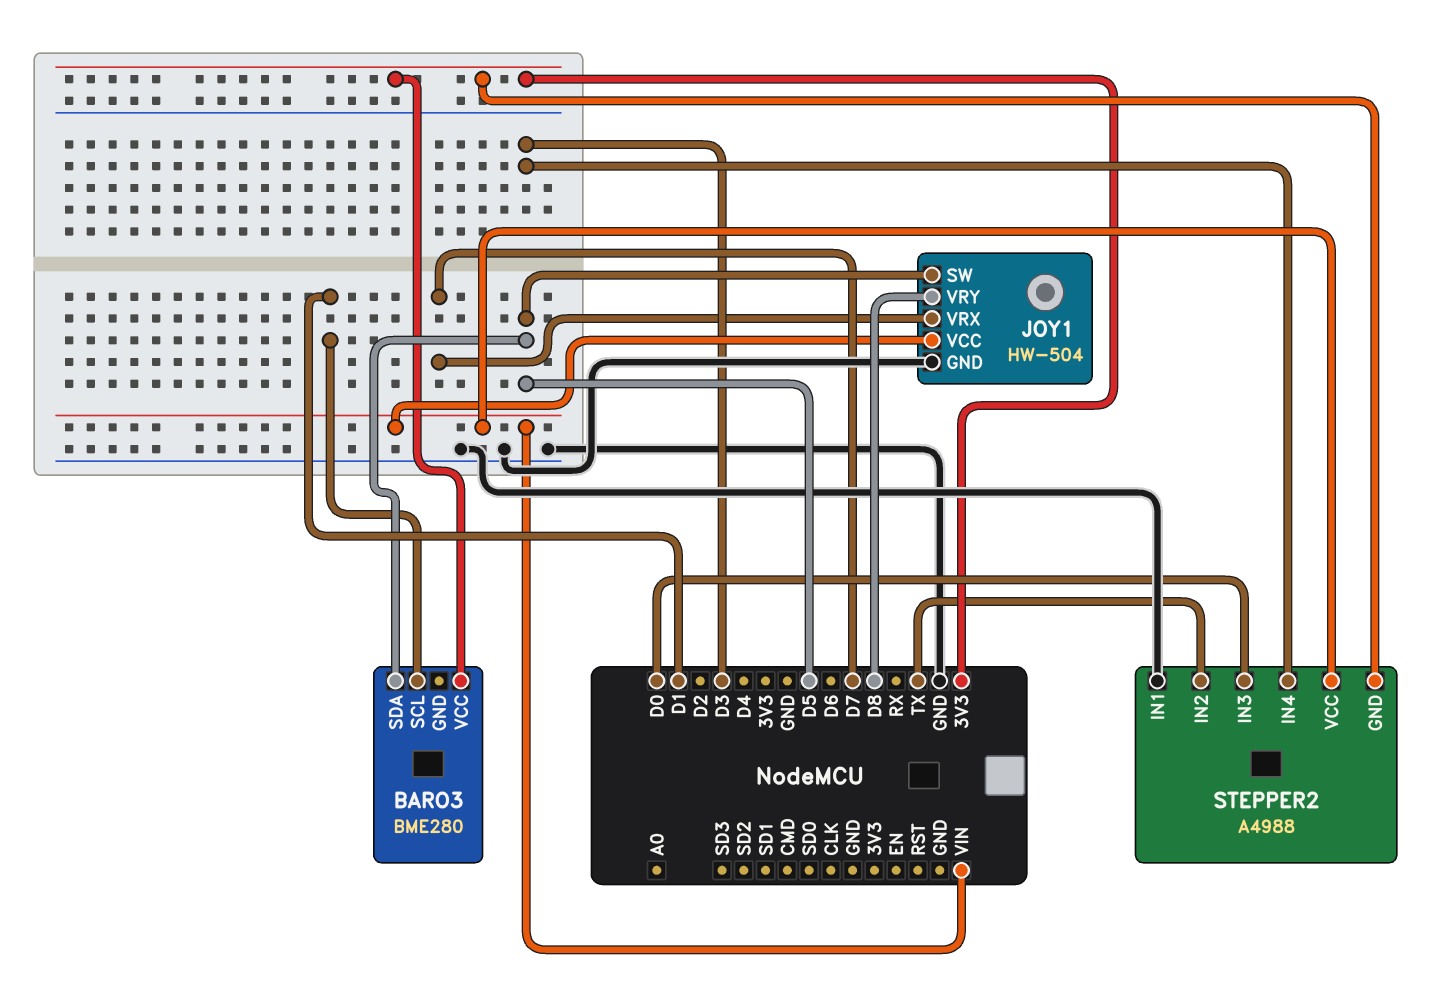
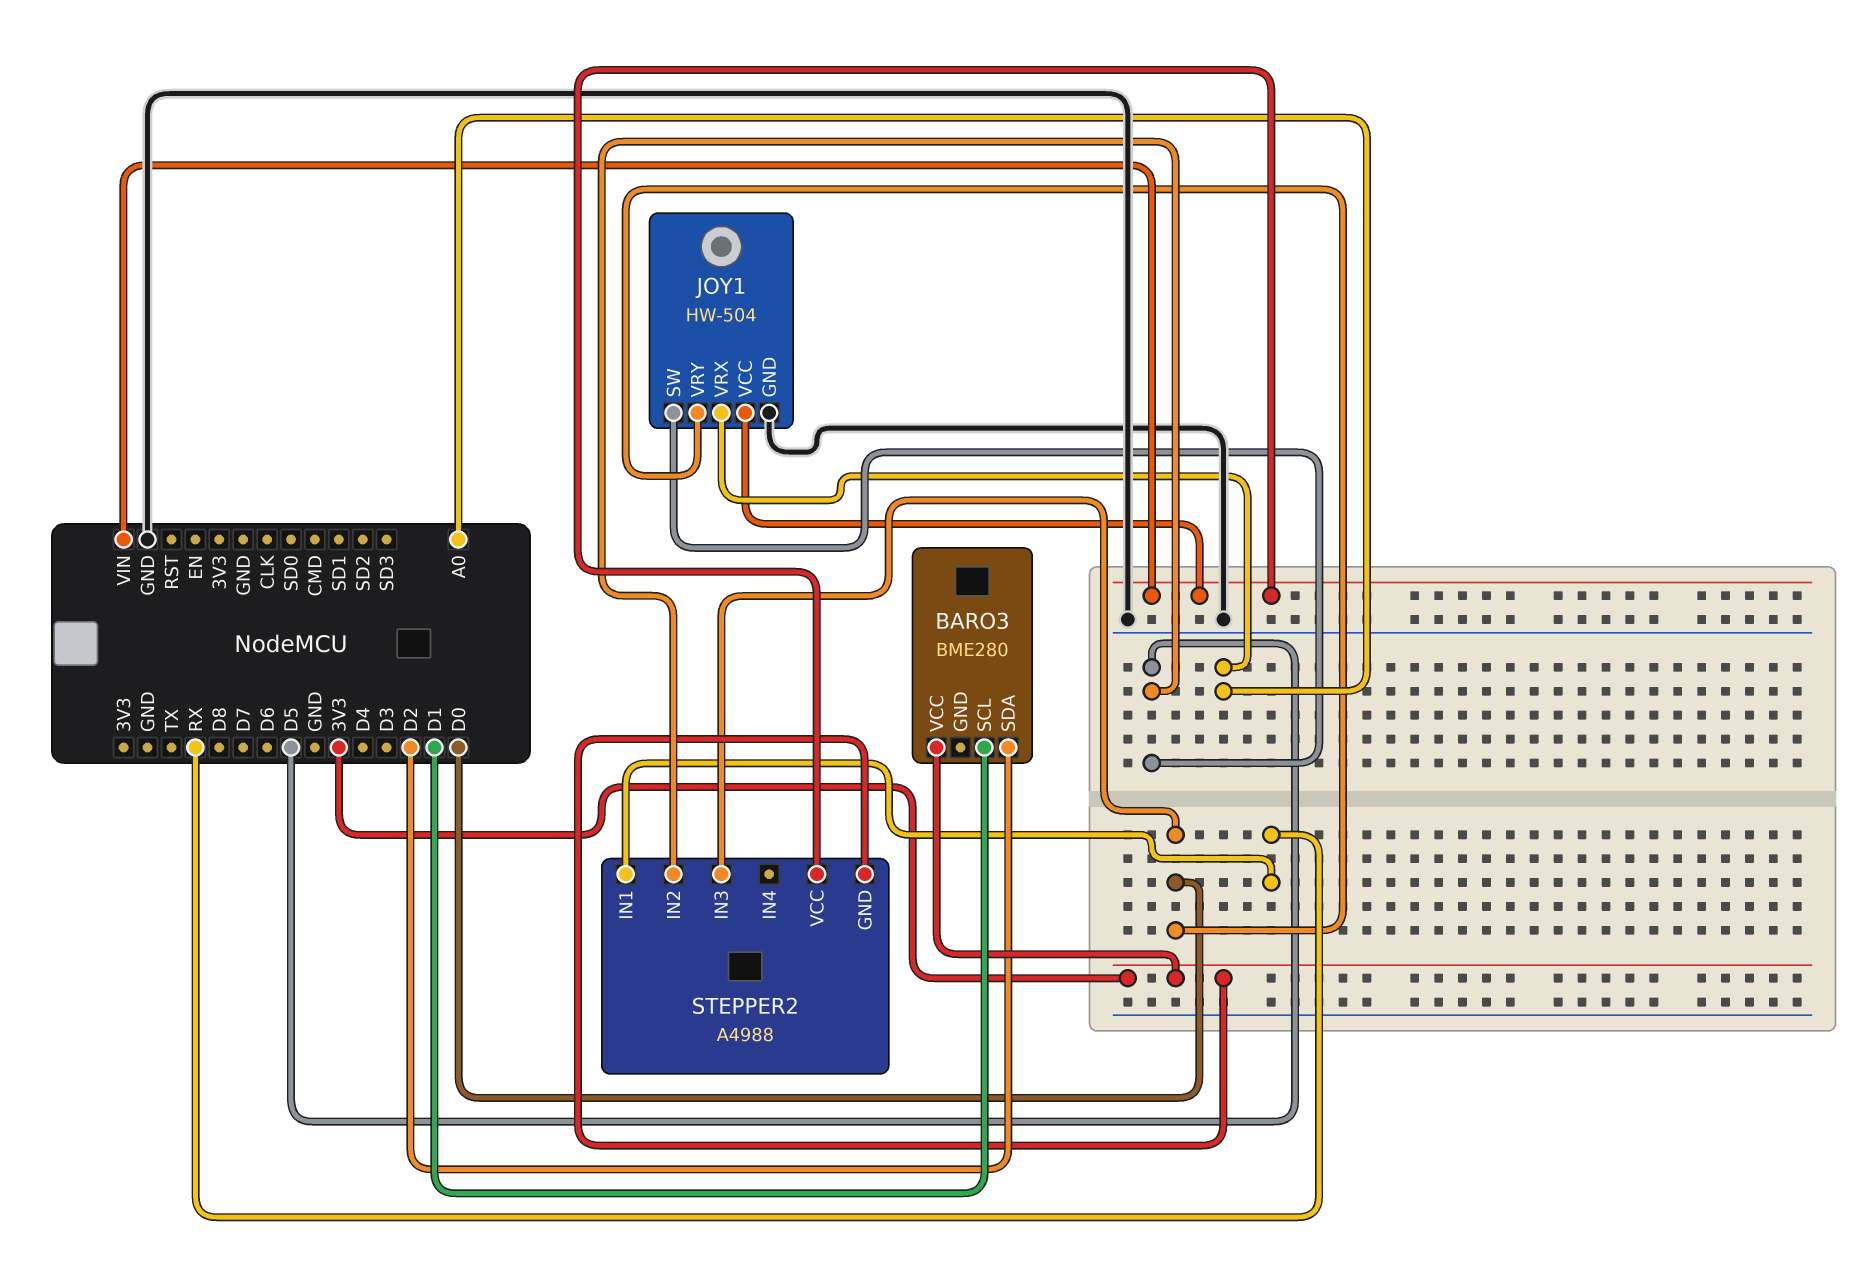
BARO3 pin SDA: D5 -> D2
JOY1 pin VRX: D7 -> A0
JOY1 pin VRY: D8 -> D0
STEPPER2 pin IN1: GND -> RX
STEPPER2 pin IN2: TX -> D5
STEPPER2 pin IN4: D3 -> none

